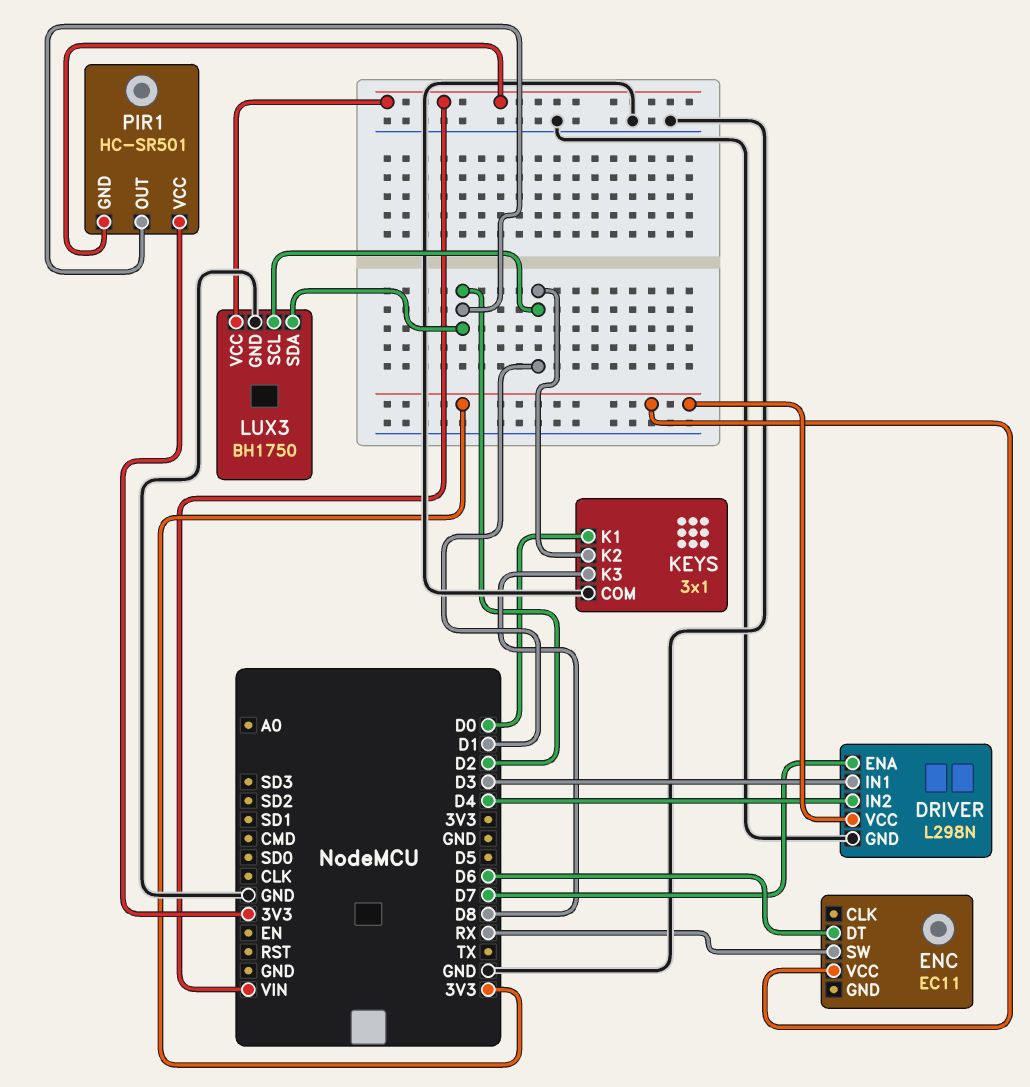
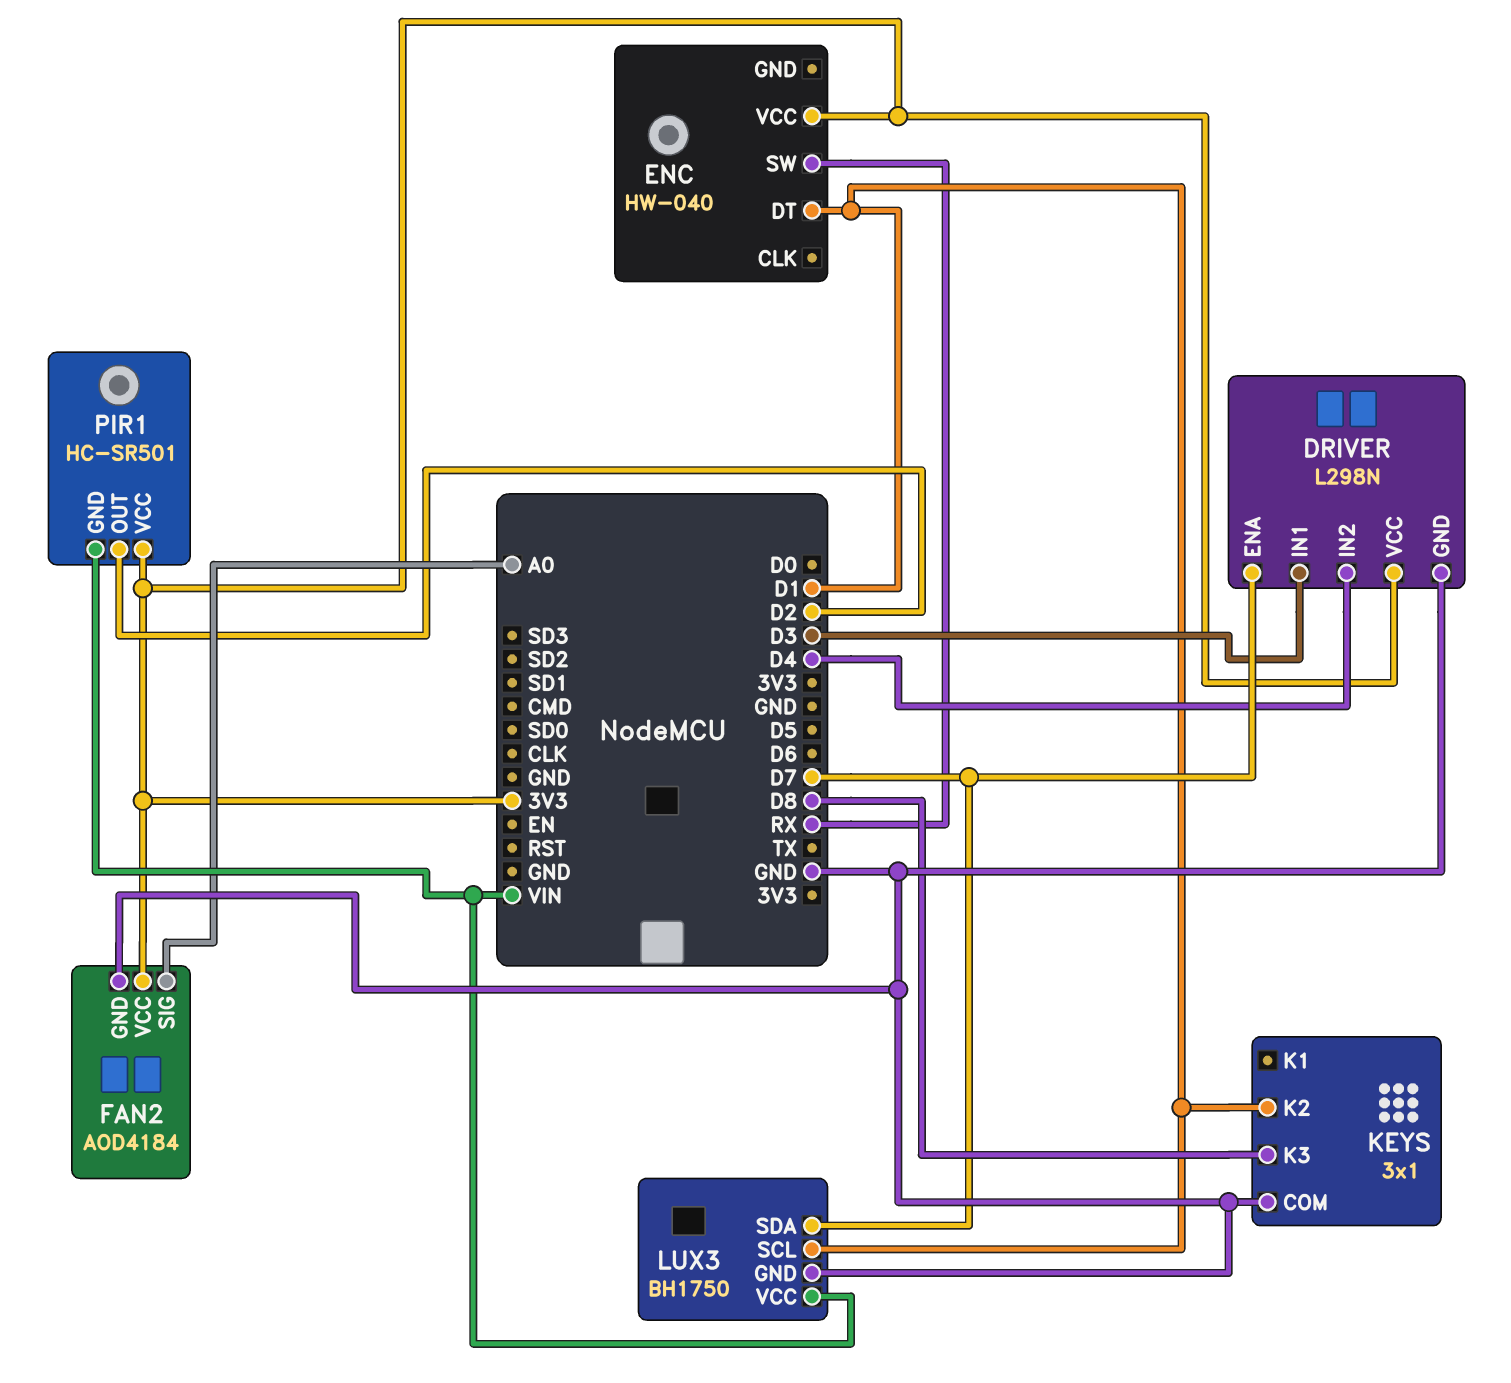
ENC: EC11 -> HW-040
ENC pin DT: D6 -> D1
FAN2: none -> AOD4184
FAN2 pin GND: none -> GND
FAN2 pin SIG: none -> A0
FAN2 pin VCC: none -> 3V3
KEYS pin K1: D0 -> none
LUX3 pin SDA: D2 -> D7

